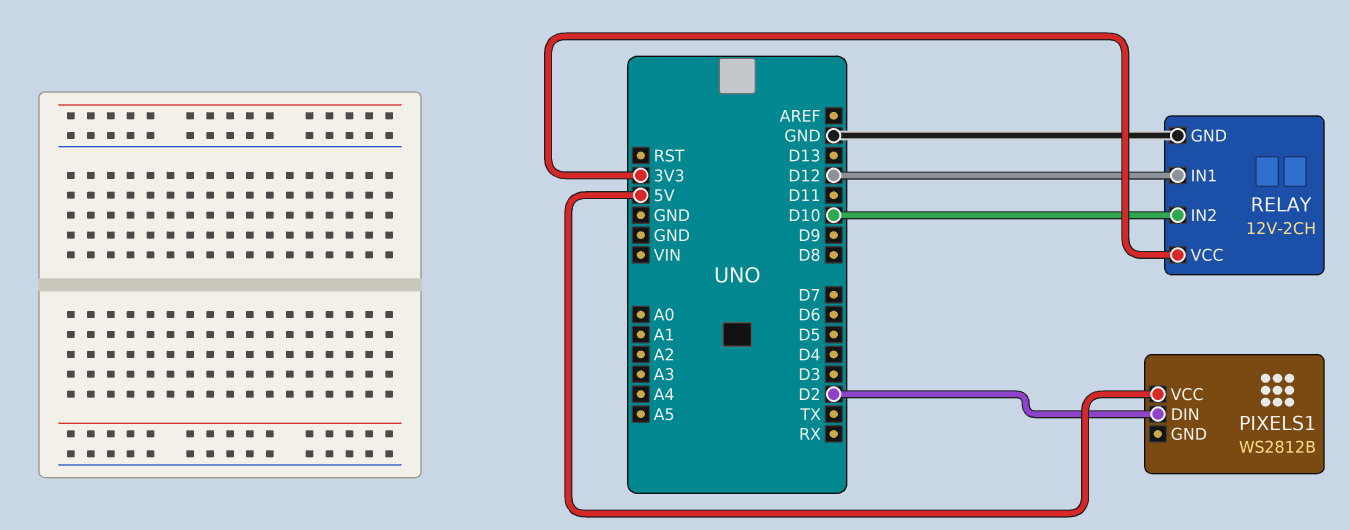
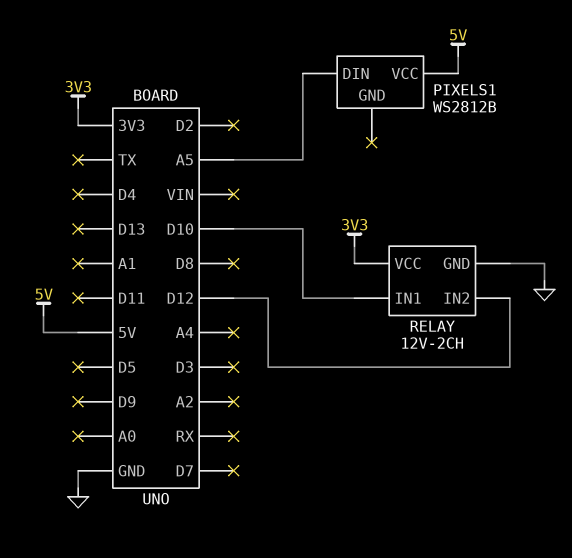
PIXELS1 pin DIN: D2 -> A5
RELAY pin IN1: D12 -> D10
RELAY pin IN2: D10 -> D12

